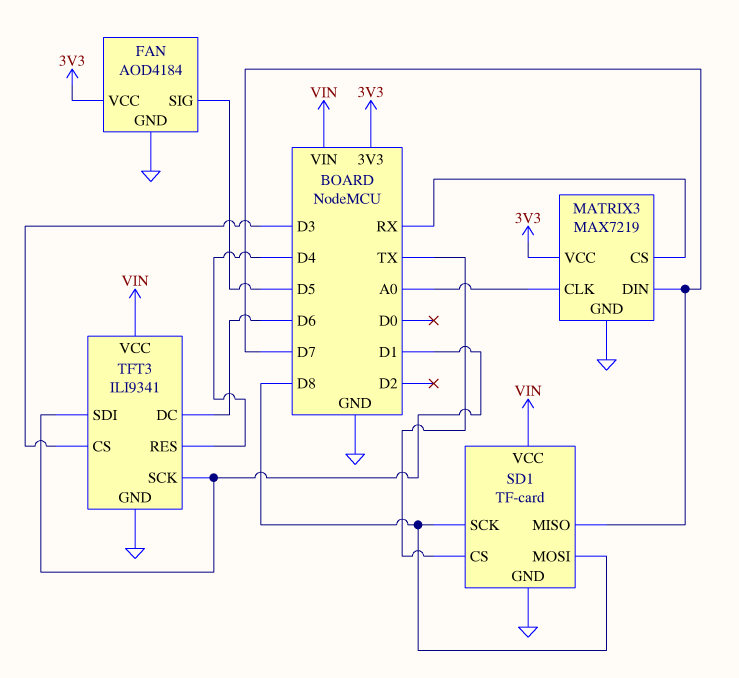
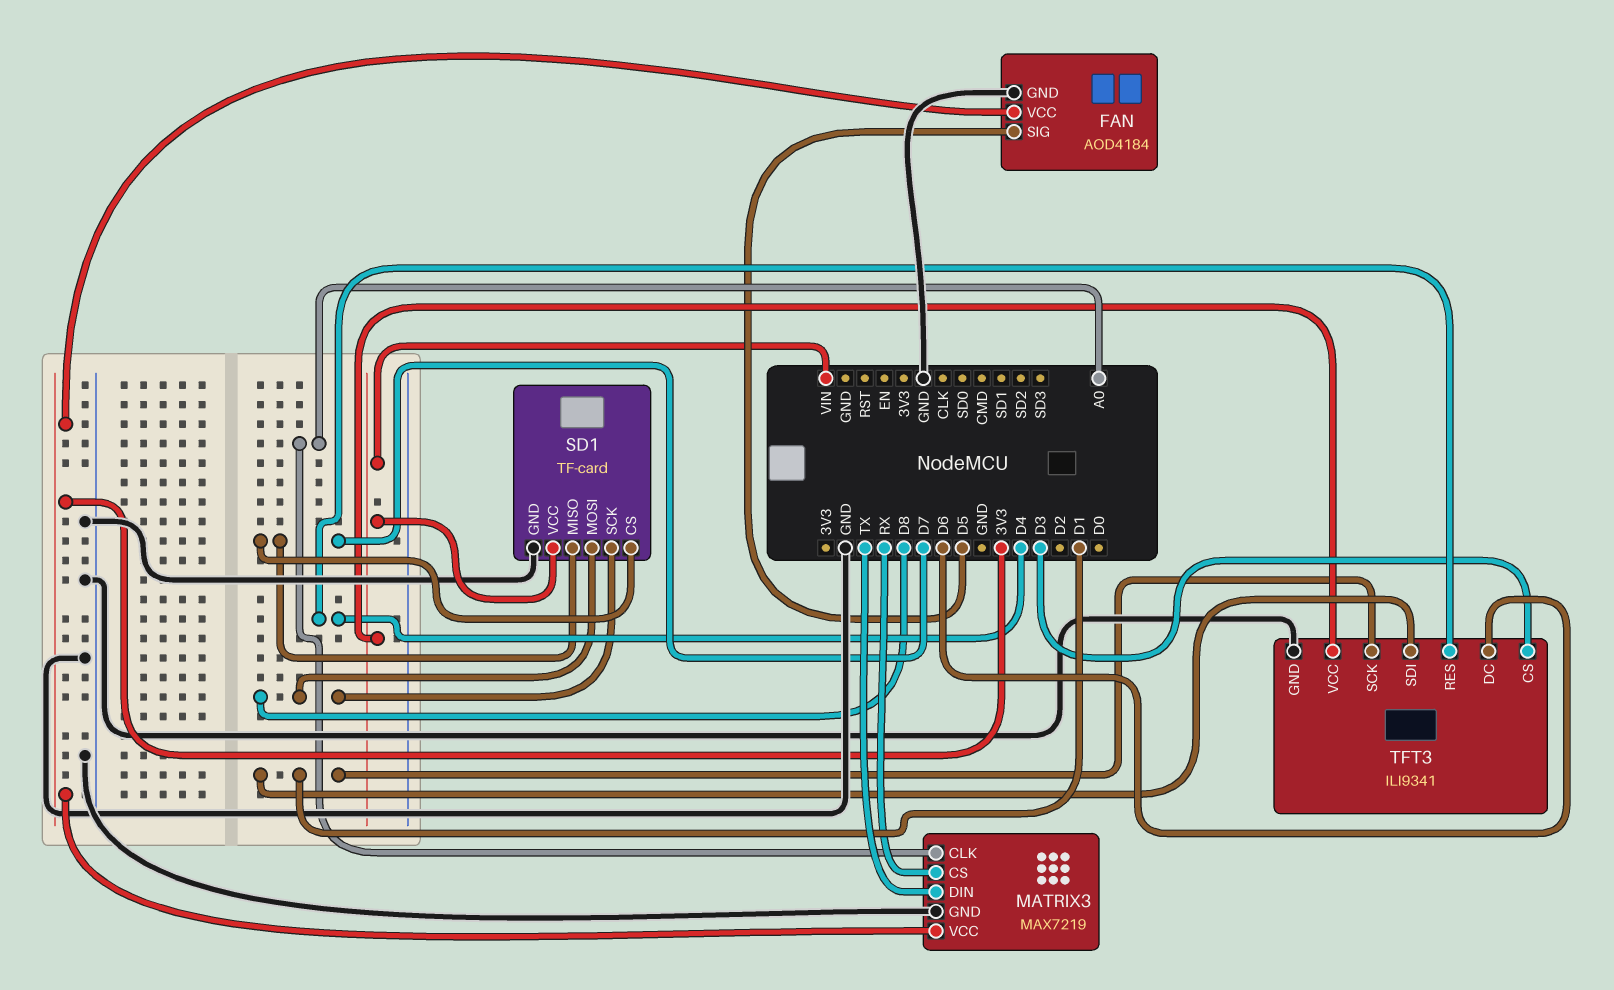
MATRIX3 pin DIN: D7 -> TX
SD1 pin CS: TX -> D7

